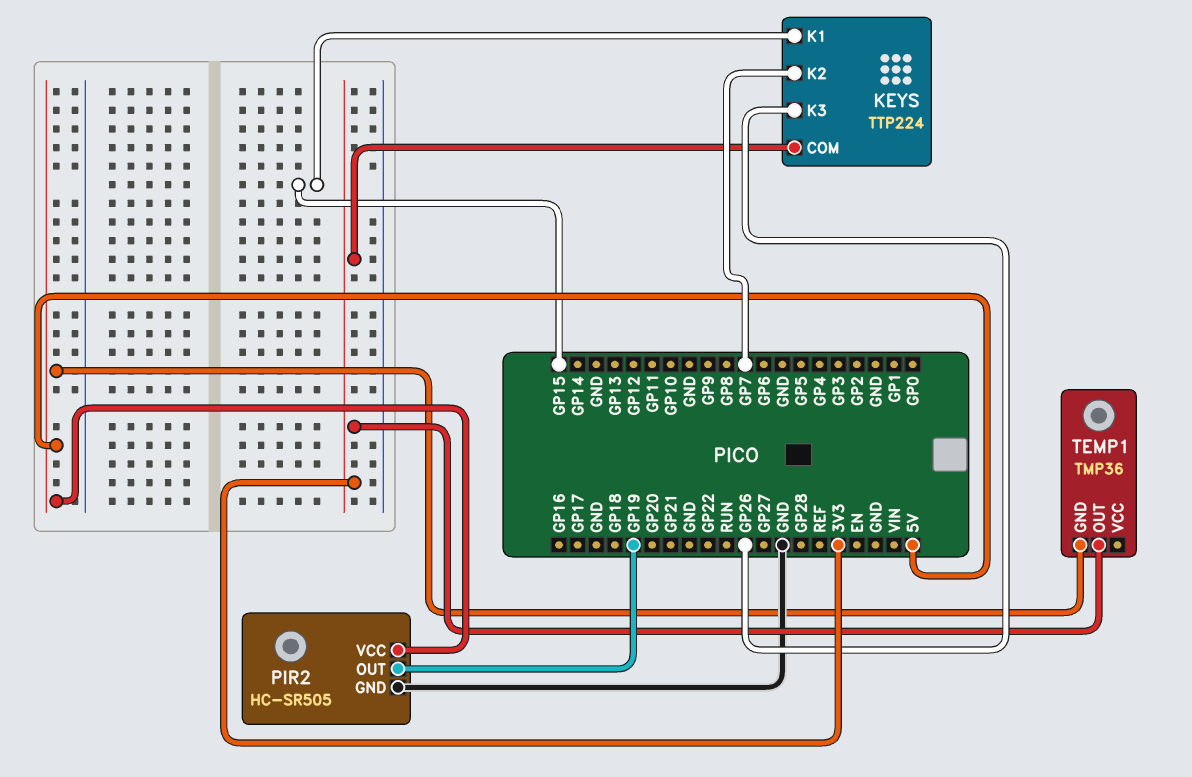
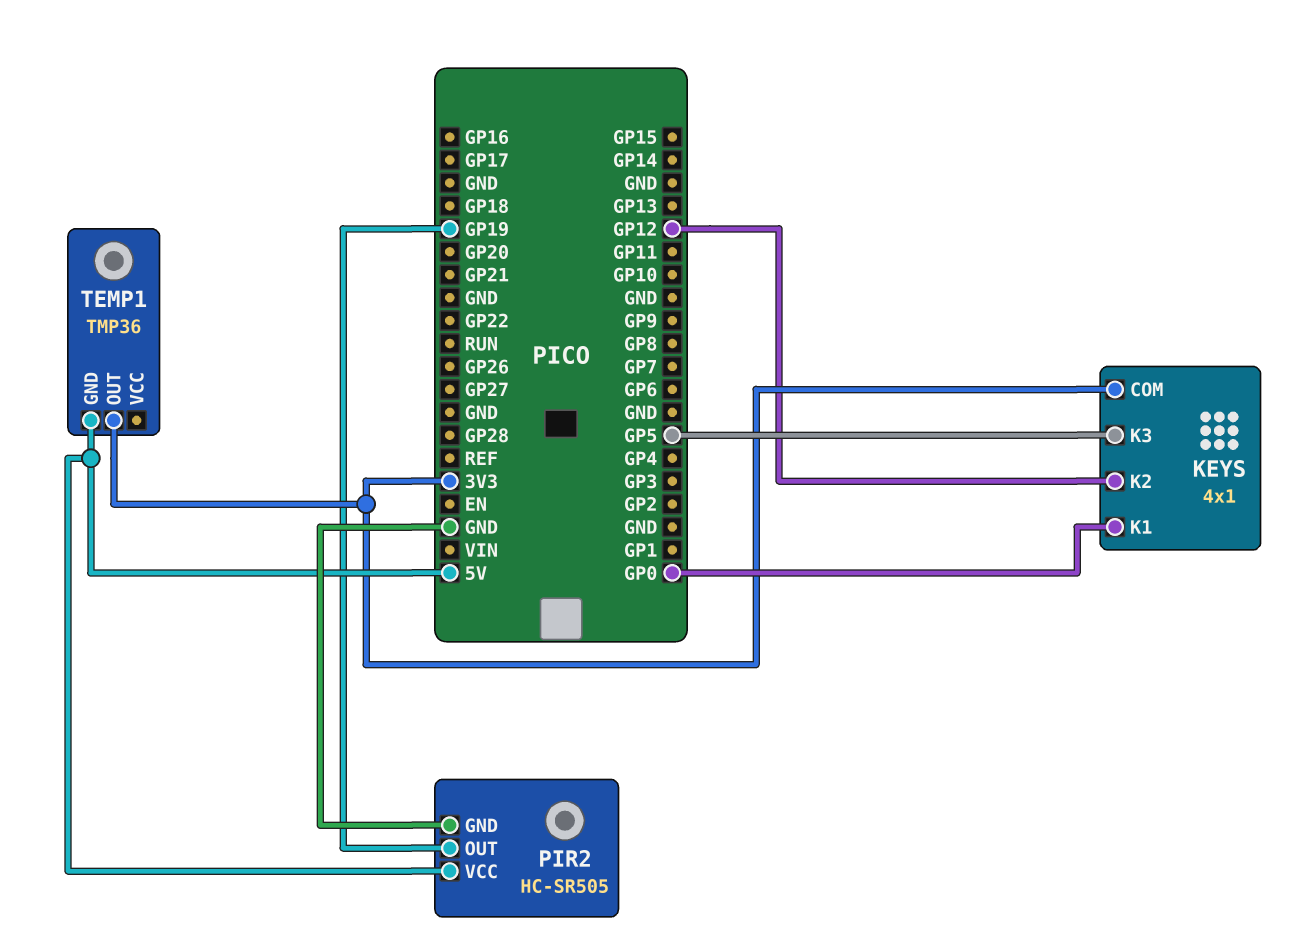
KEYS: TTP224 -> 4x1
KEYS pin K1: GP15 -> GP0
KEYS pin K2: GP7 -> GP12
KEYS pin K3: GP26 -> GP5

